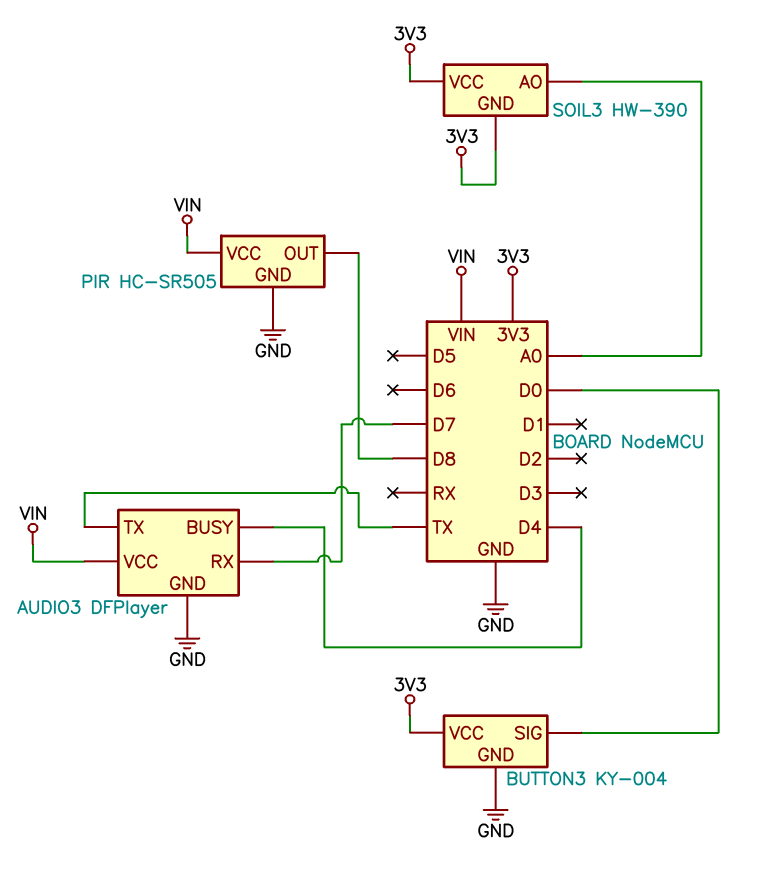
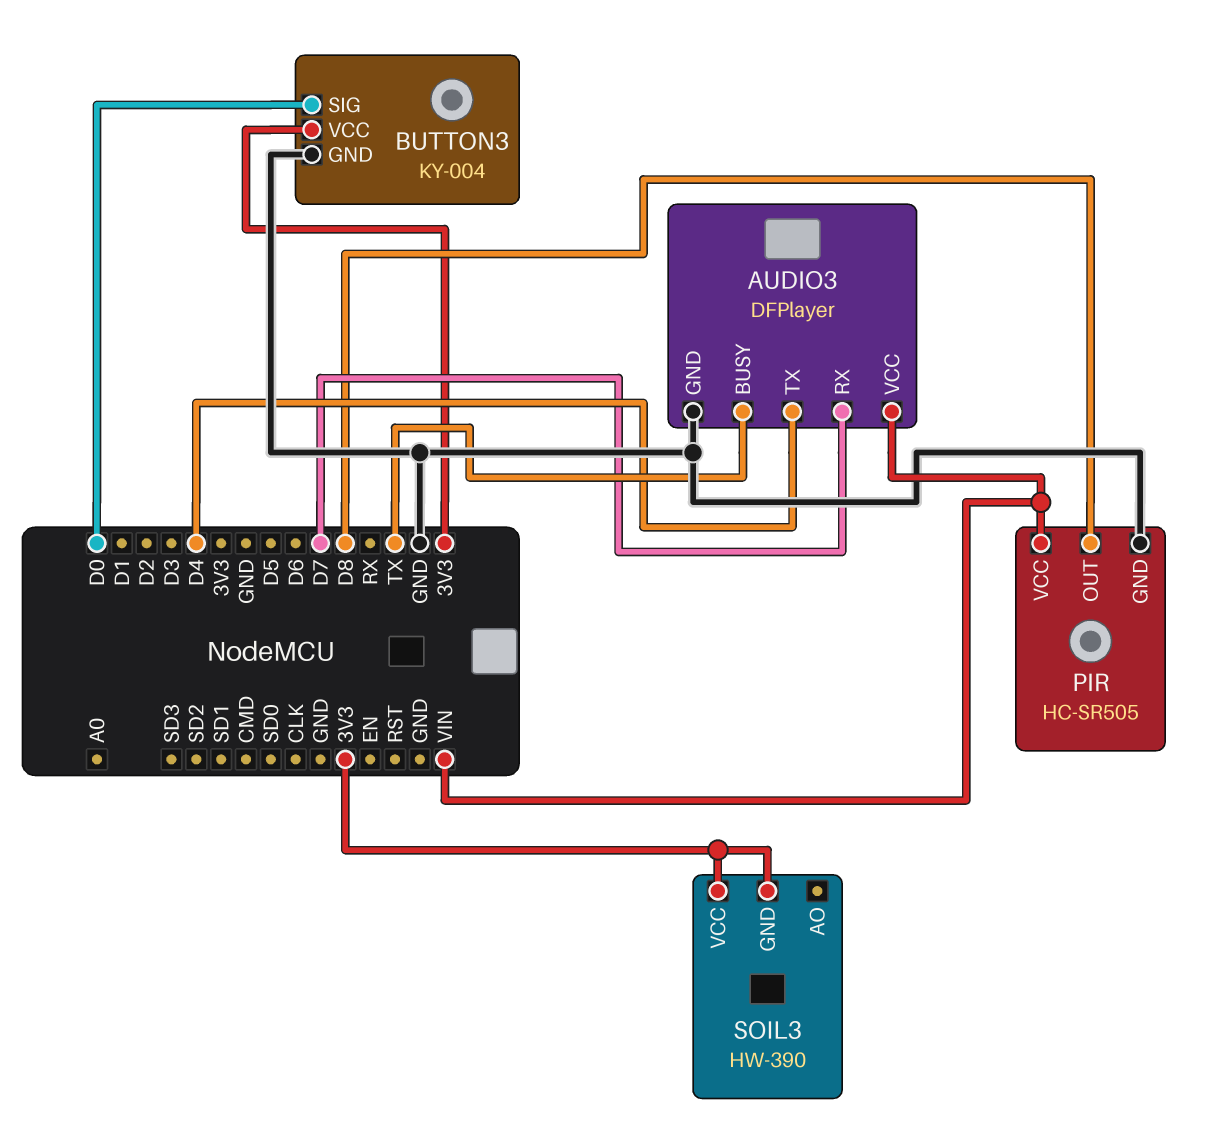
AUDIO3 pin BUSY: D4 -> TX
AUDIO3 pin TX: TX -> D4
SOIL3 pin AO: A0 -> none

